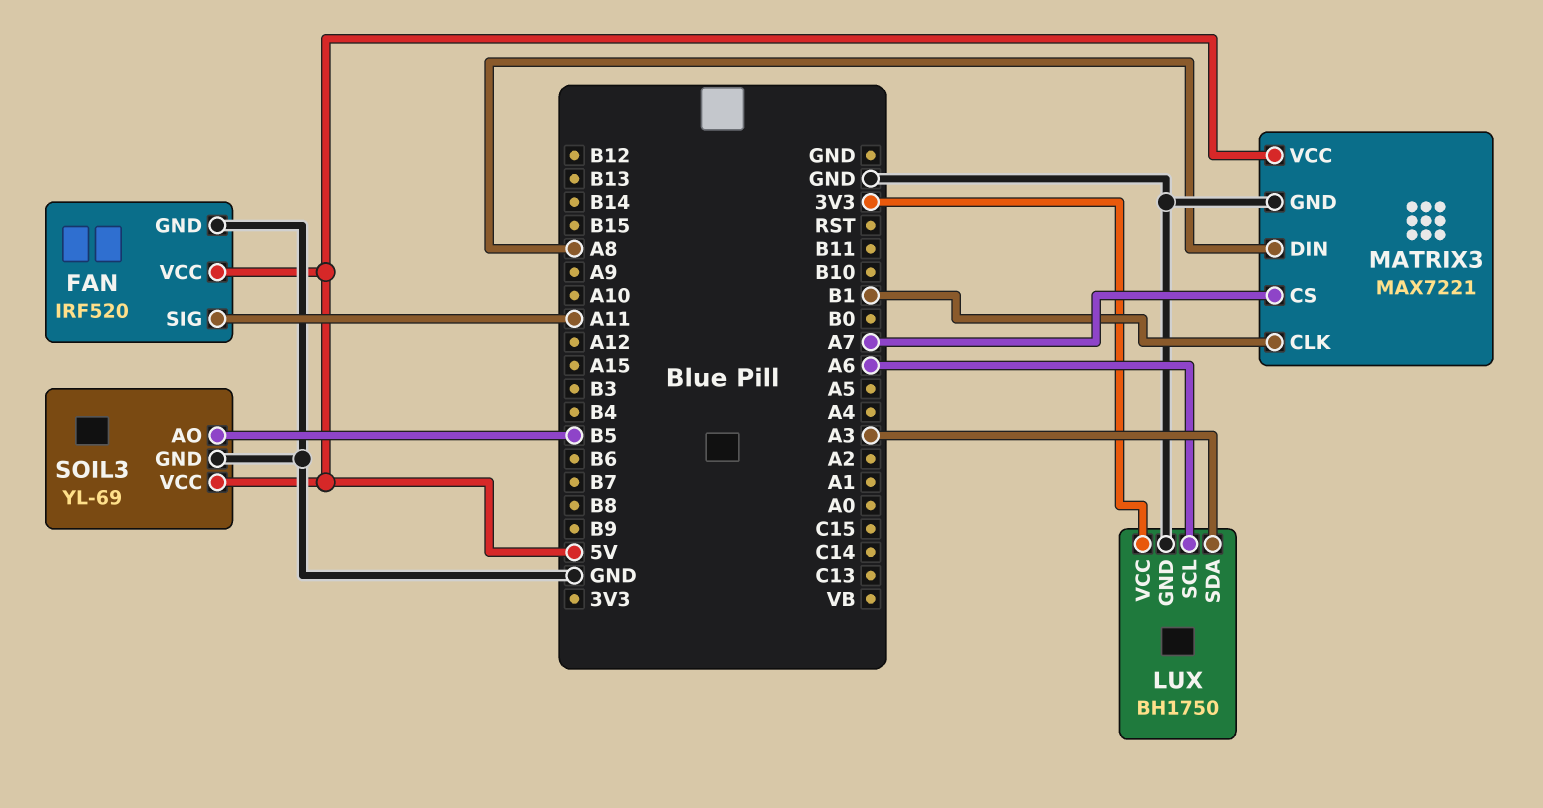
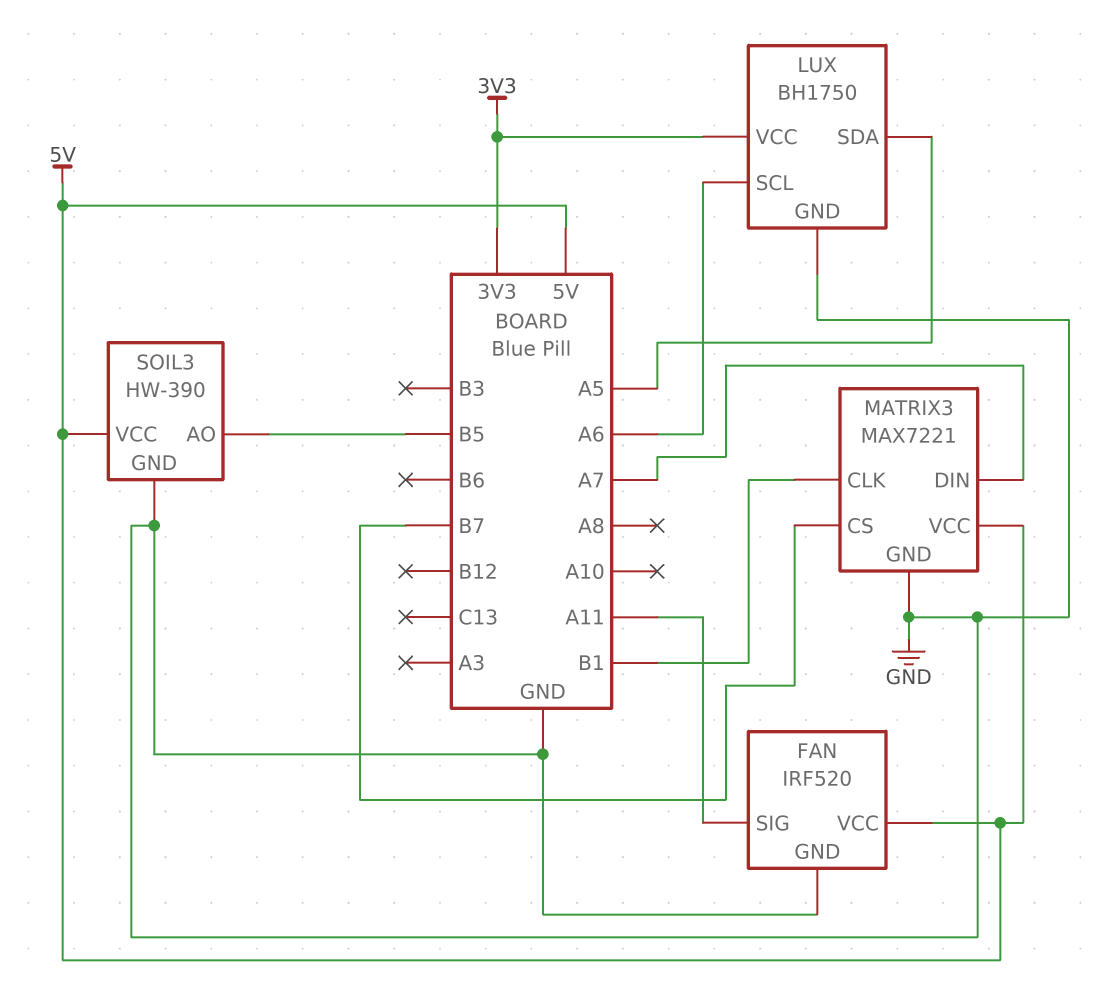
LUX pin SDA: A3 -> A5
MATRIX3 pin CS: A7 -> B7
MATRIX3 pin DIN: A8 -> A7
SOIL3: YL-69 -> HW-390

